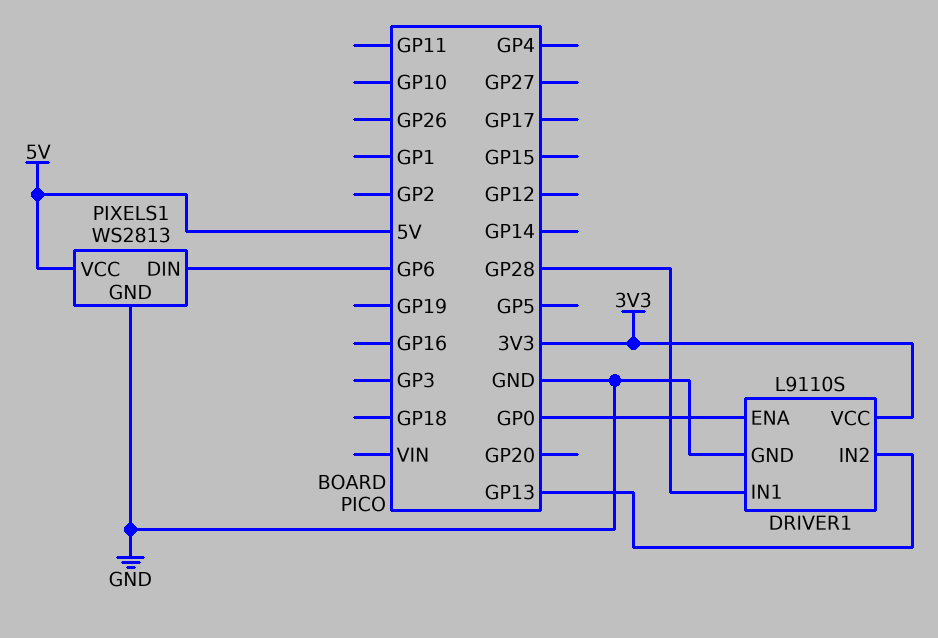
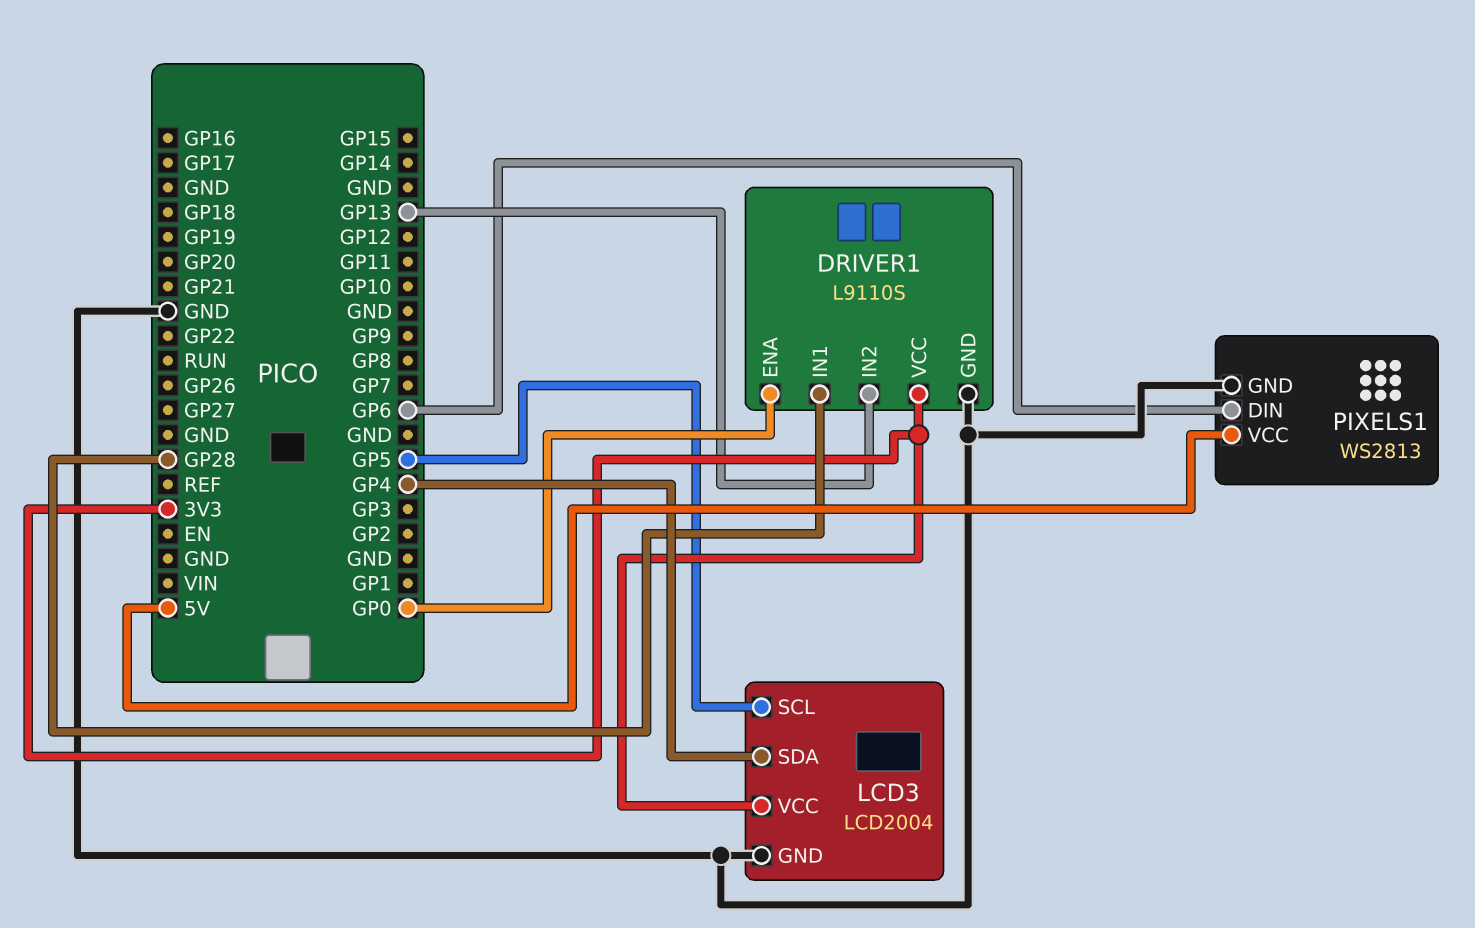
LCD3: none -> LCD2004
LCD3 pin GND: none -> GND
LCD3 pin SCL: none -> GP5
LCD3 pin SDA: none -> GP4
LCD3 pin VCC: none -> 3V3

